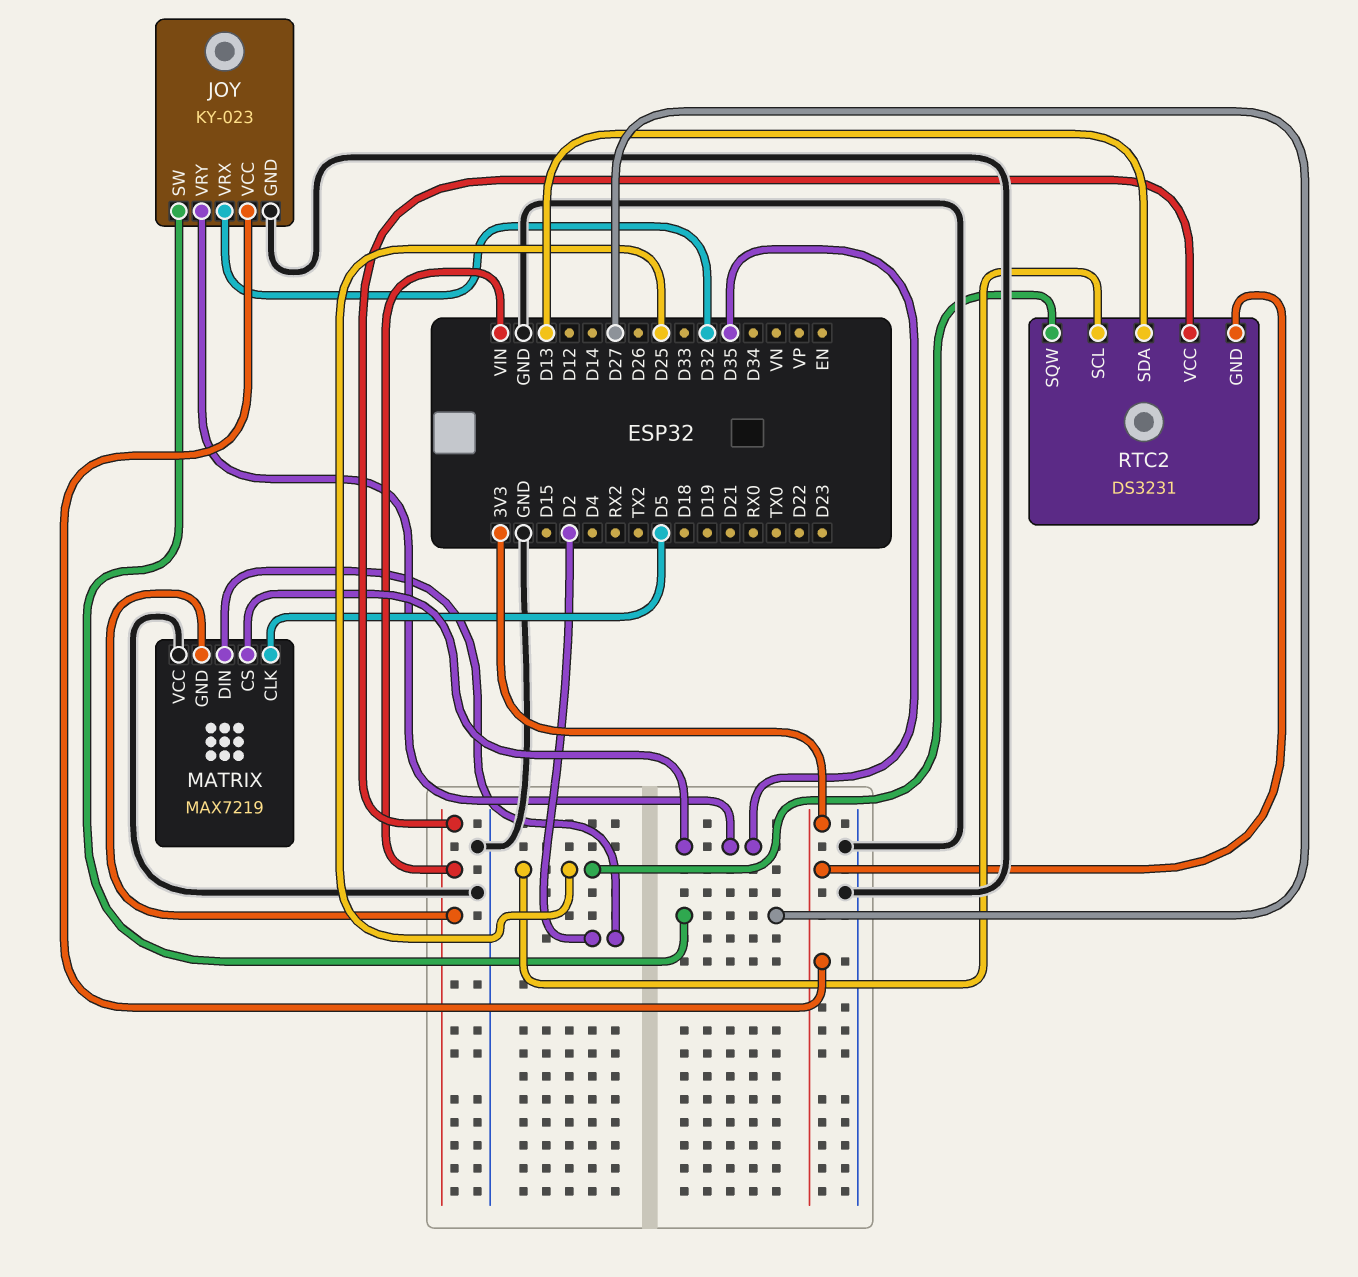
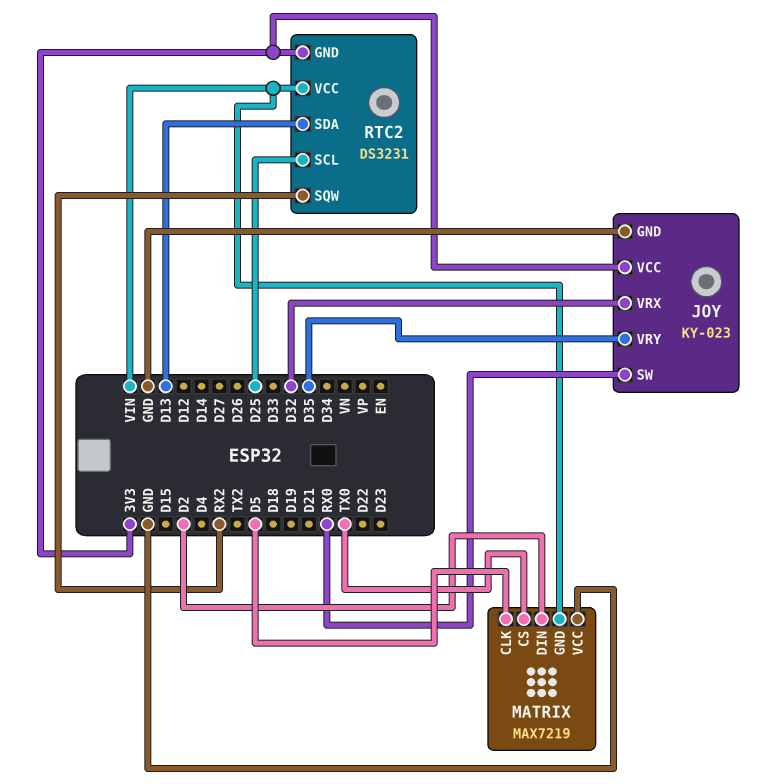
JOY pin SW: D27 -> RX0
MATRIX pin CS: D35 -> TX0
RTC2 pin SQW: D25 -> RX2

